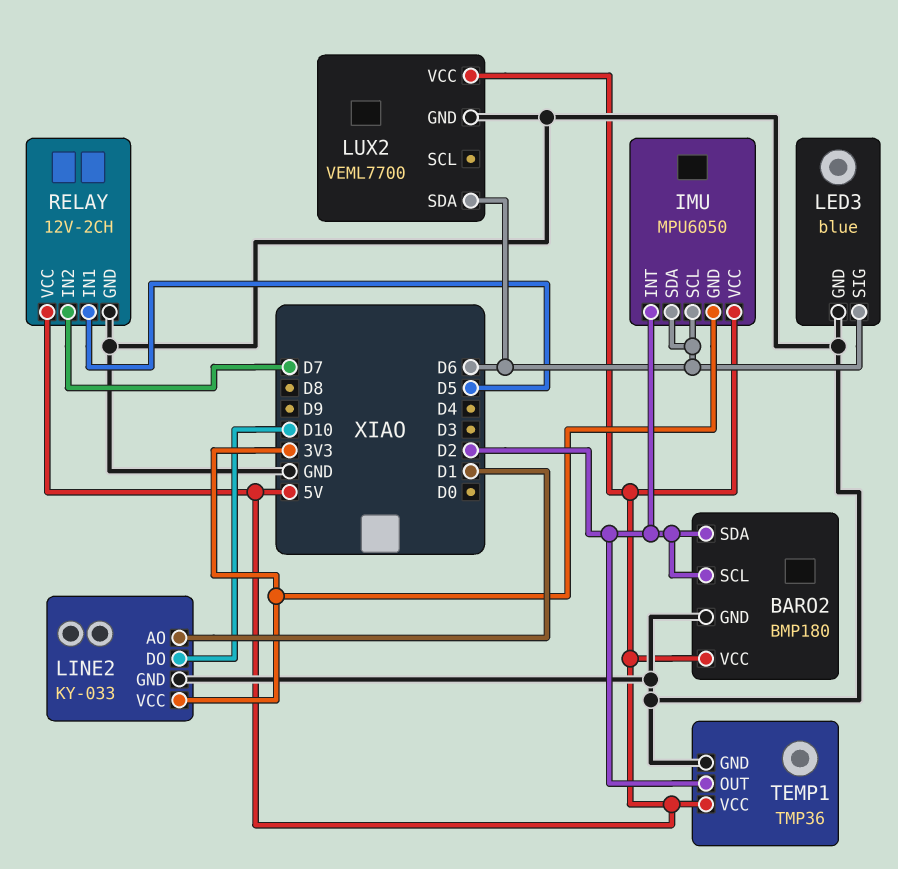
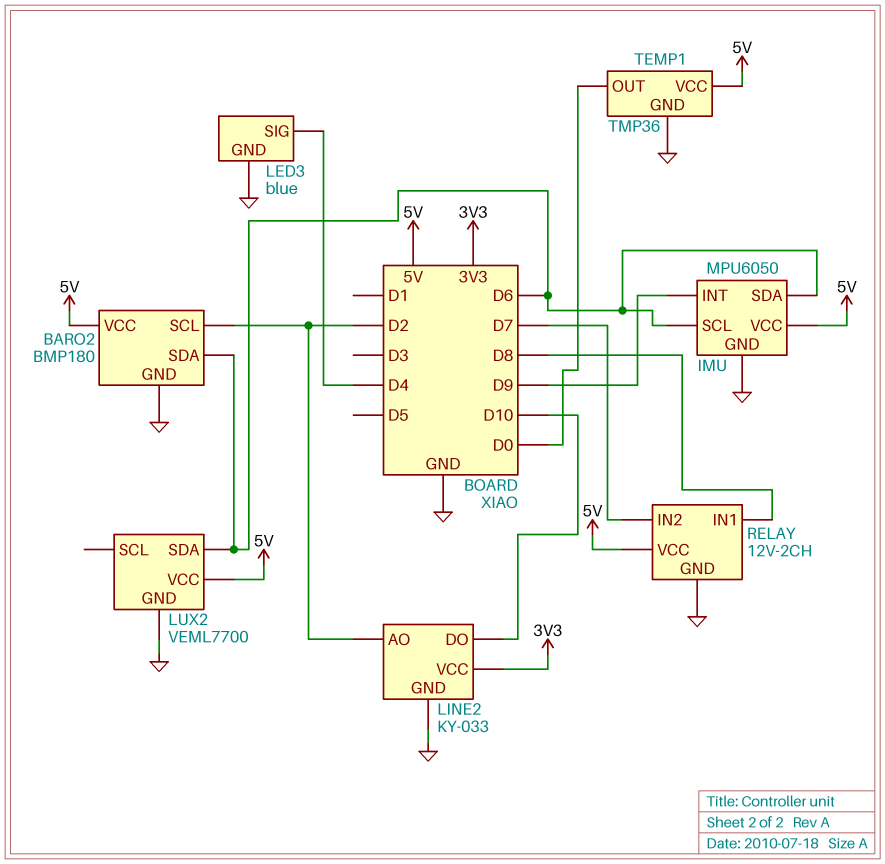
BARO2 pin SDA: D2 -> D6
IMU pin GND: 3V3 -> GND
IMU pin INT: D2 -> D9
LED3 pin SIG: D6 -> D4
LINE2 pin AO: D1 -> D2
RELAY pin IN1: D5 -> D8
TEMP1 pin OUT: D2 -> D0

